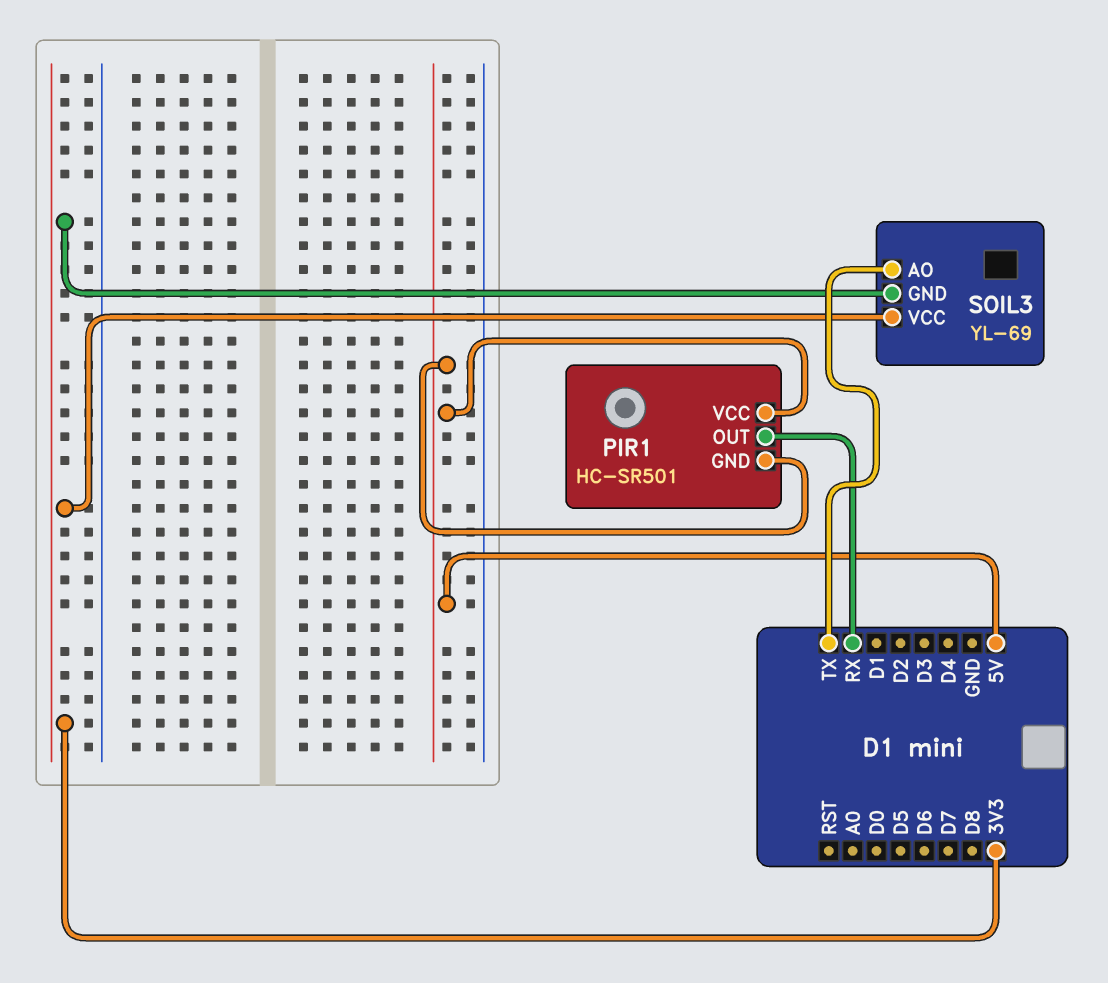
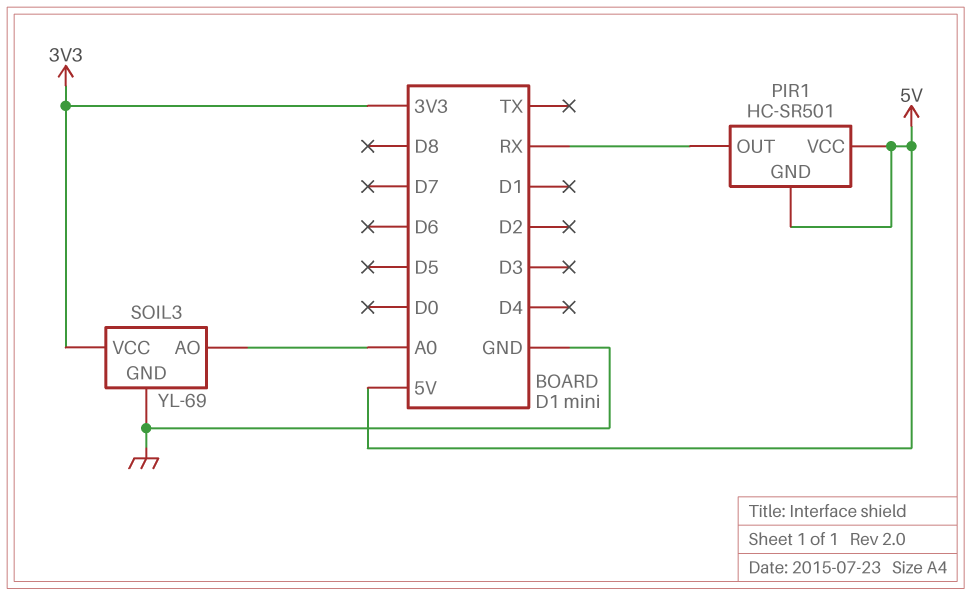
SOIL3 pin AO: TX -> A0
SOIL3 pin GND: 3V3 -> GND

